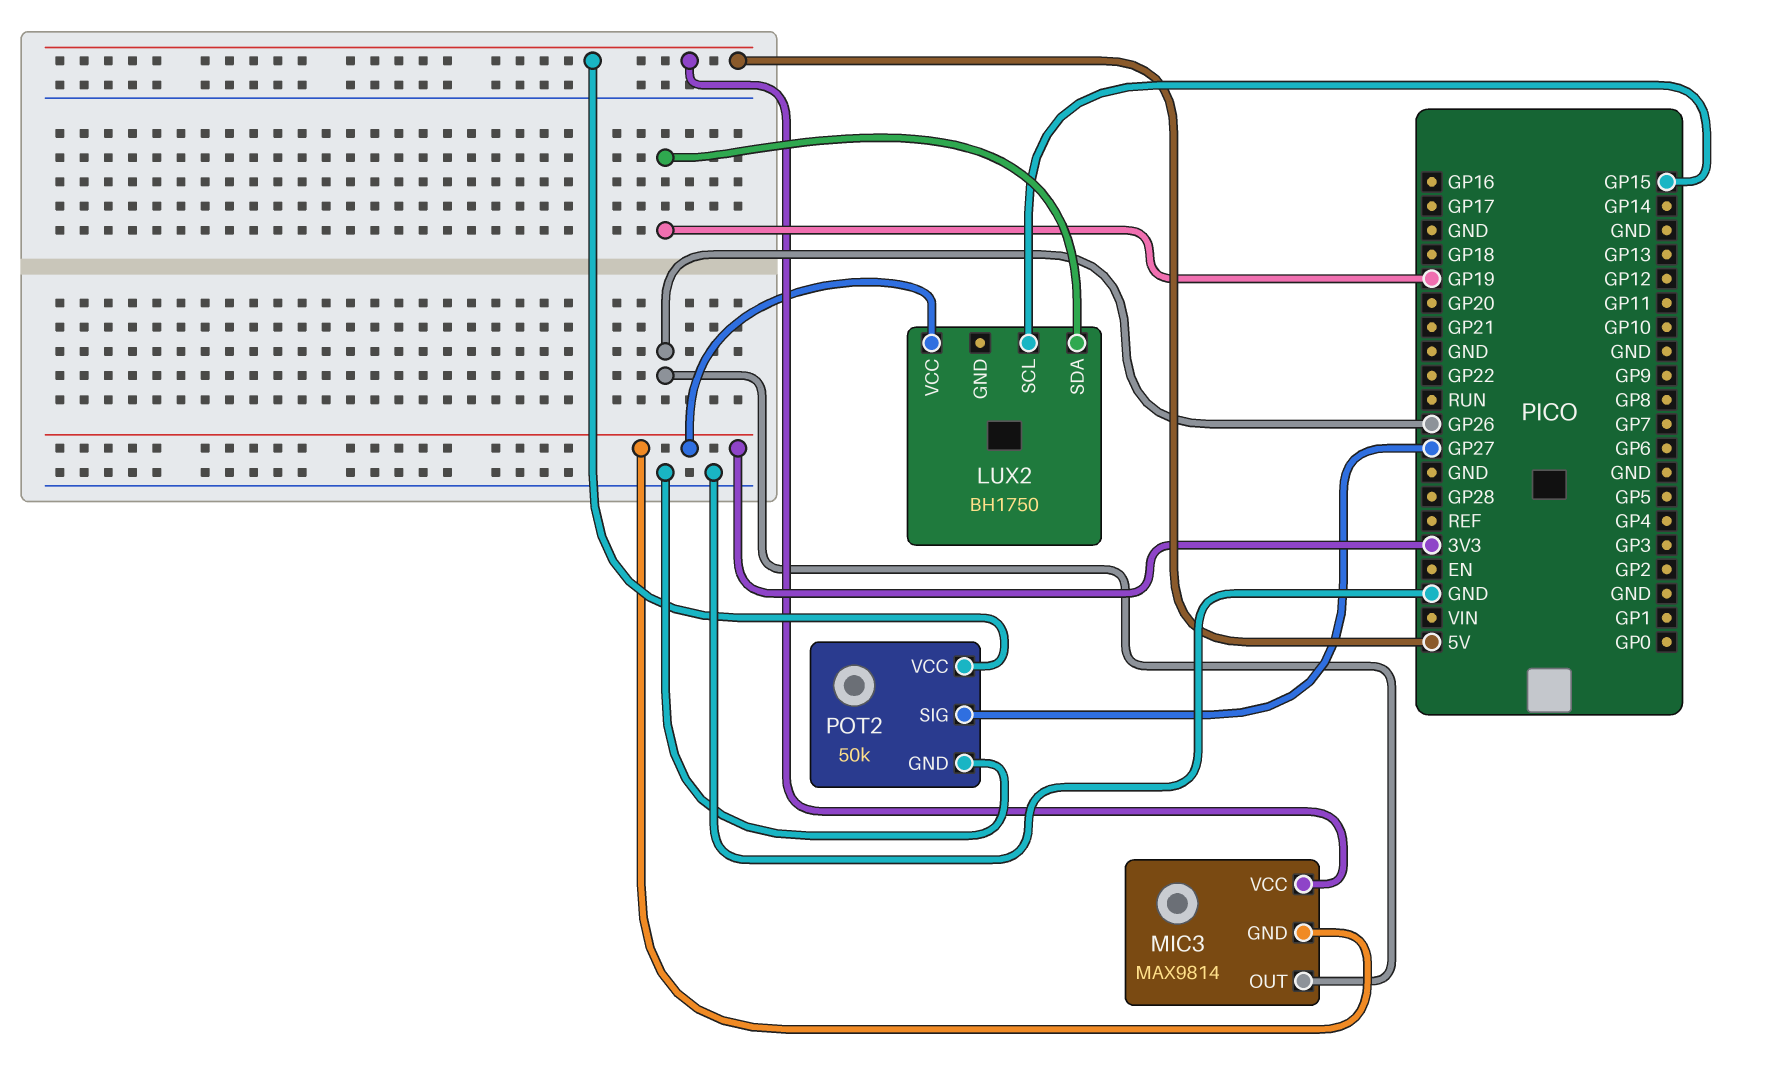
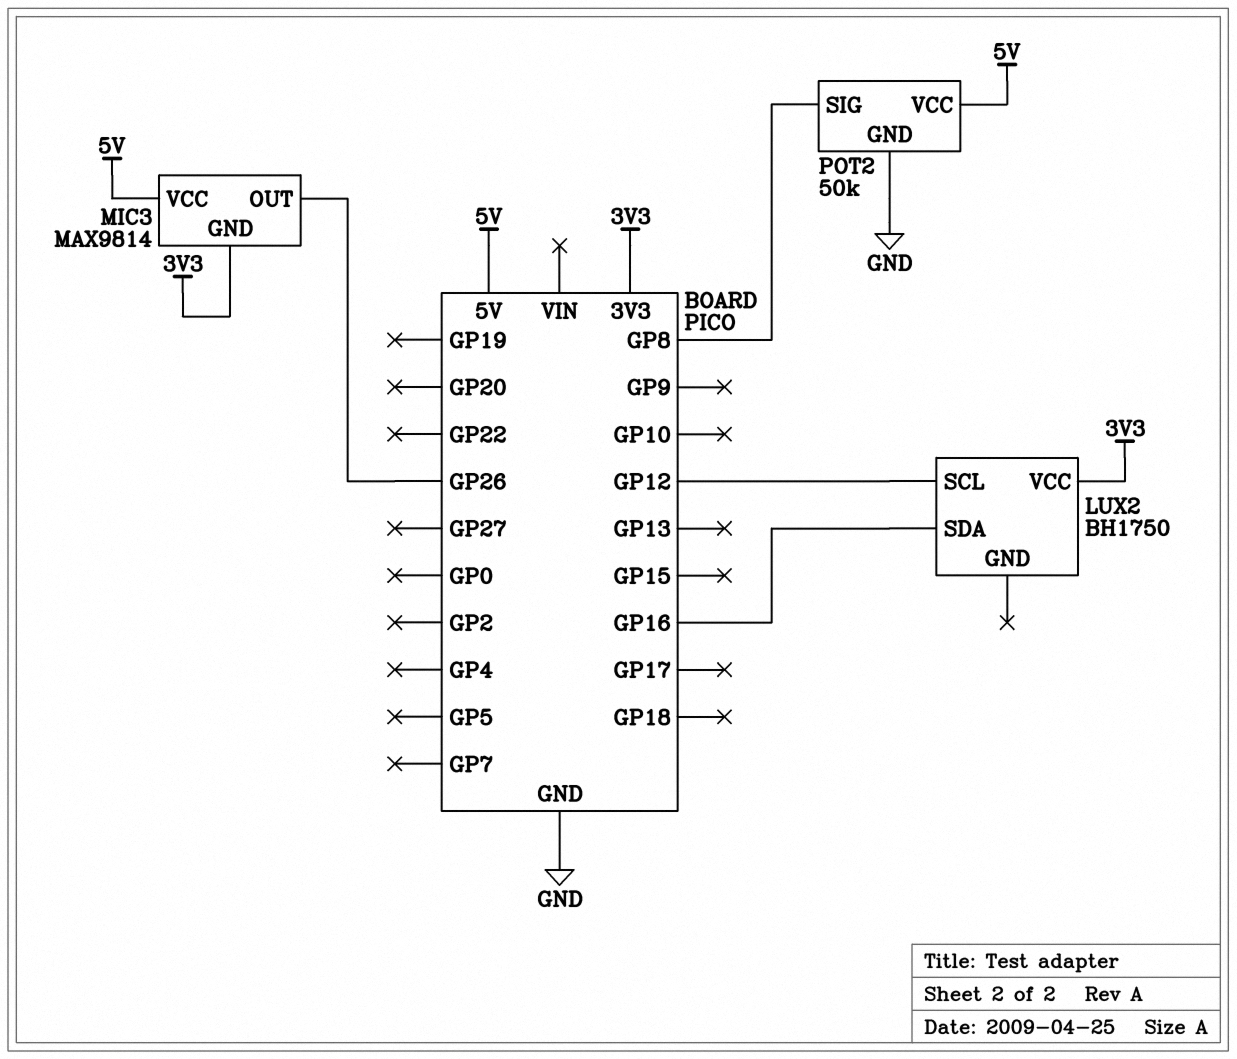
LUX2 pin SCL: GP15 -> GP12
LUX2 pin SDA: GP19 -> GP16
POT2 pin SIG: GP27 -> GP8

